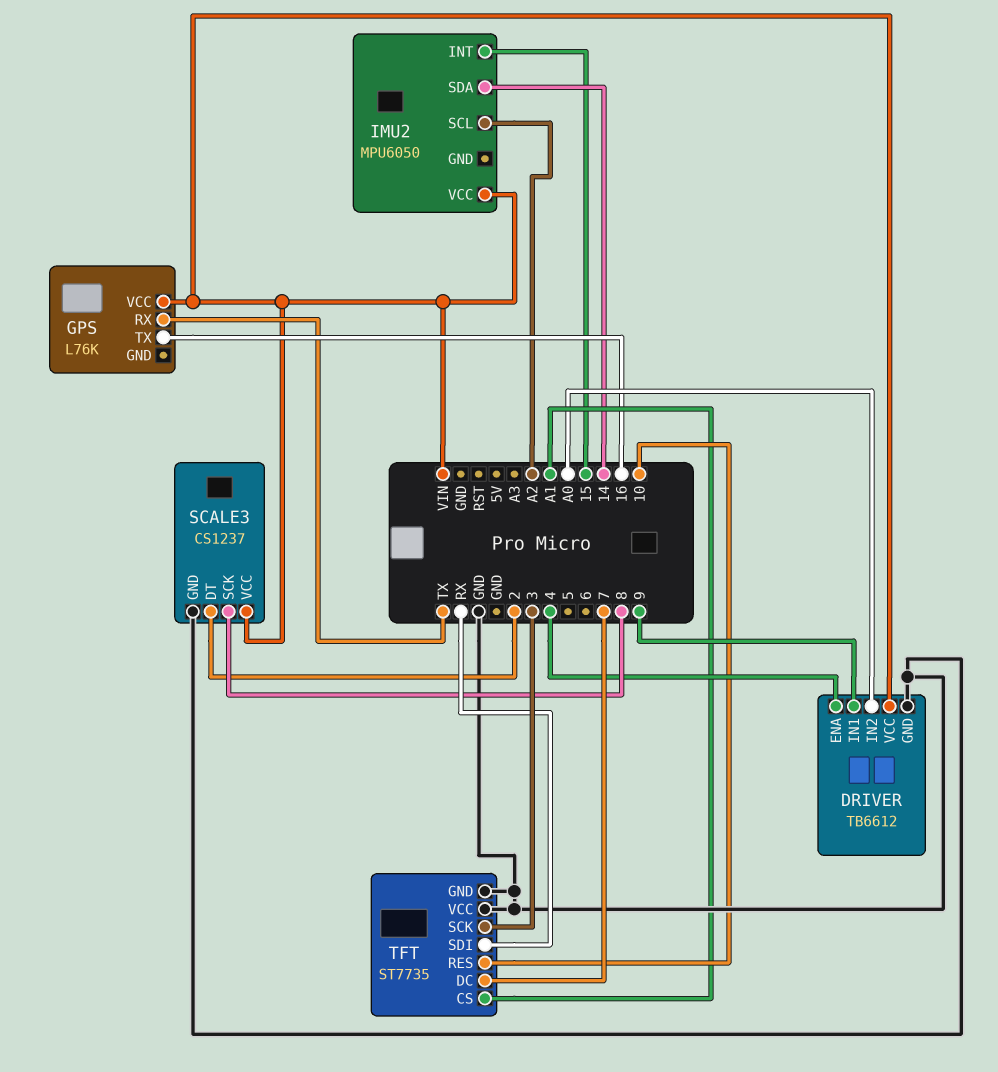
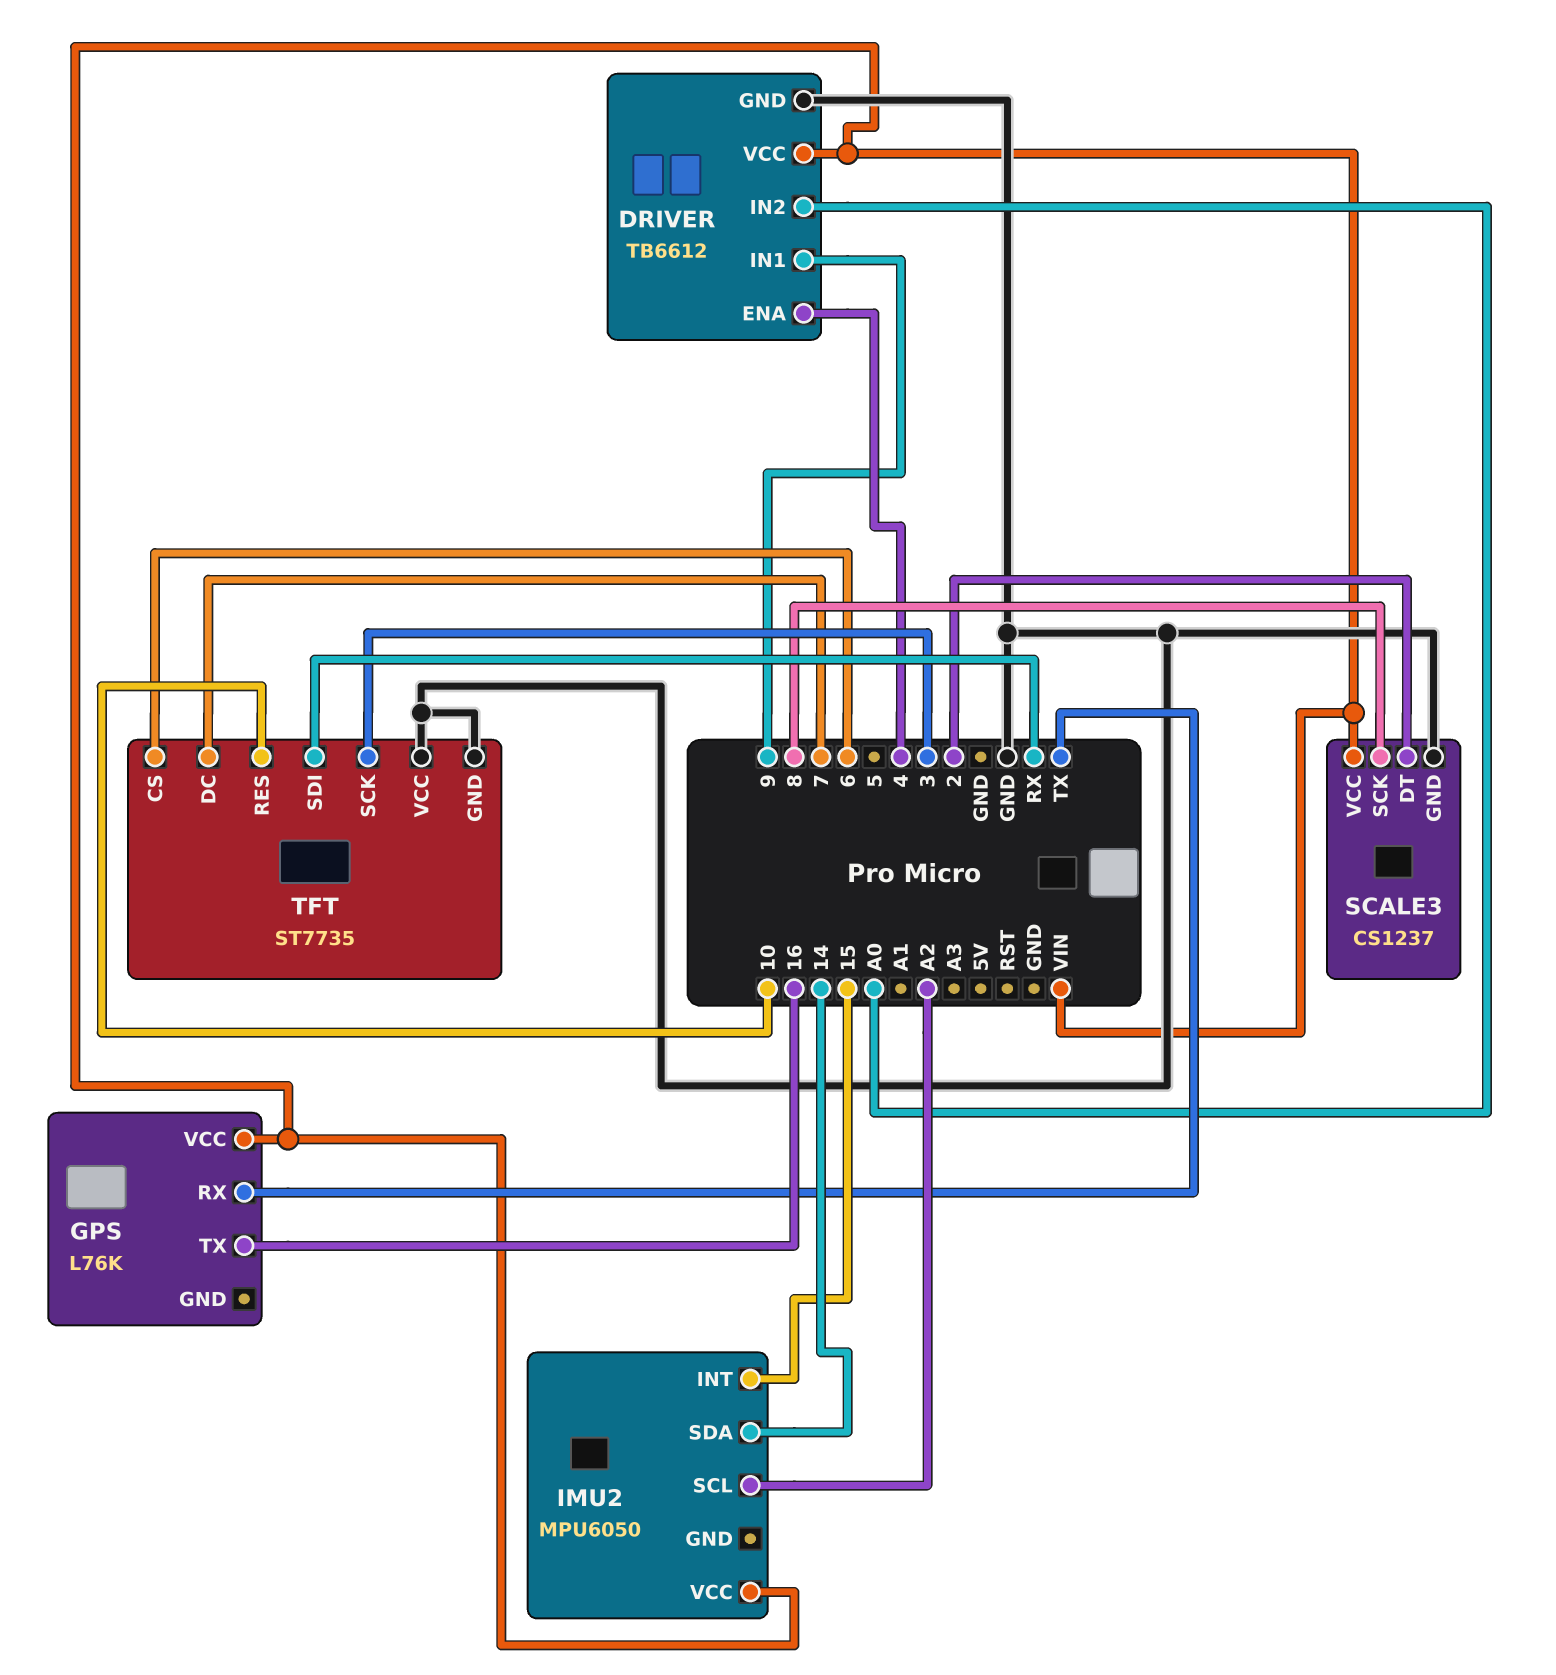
TFT pin CS: A1 -> 6

